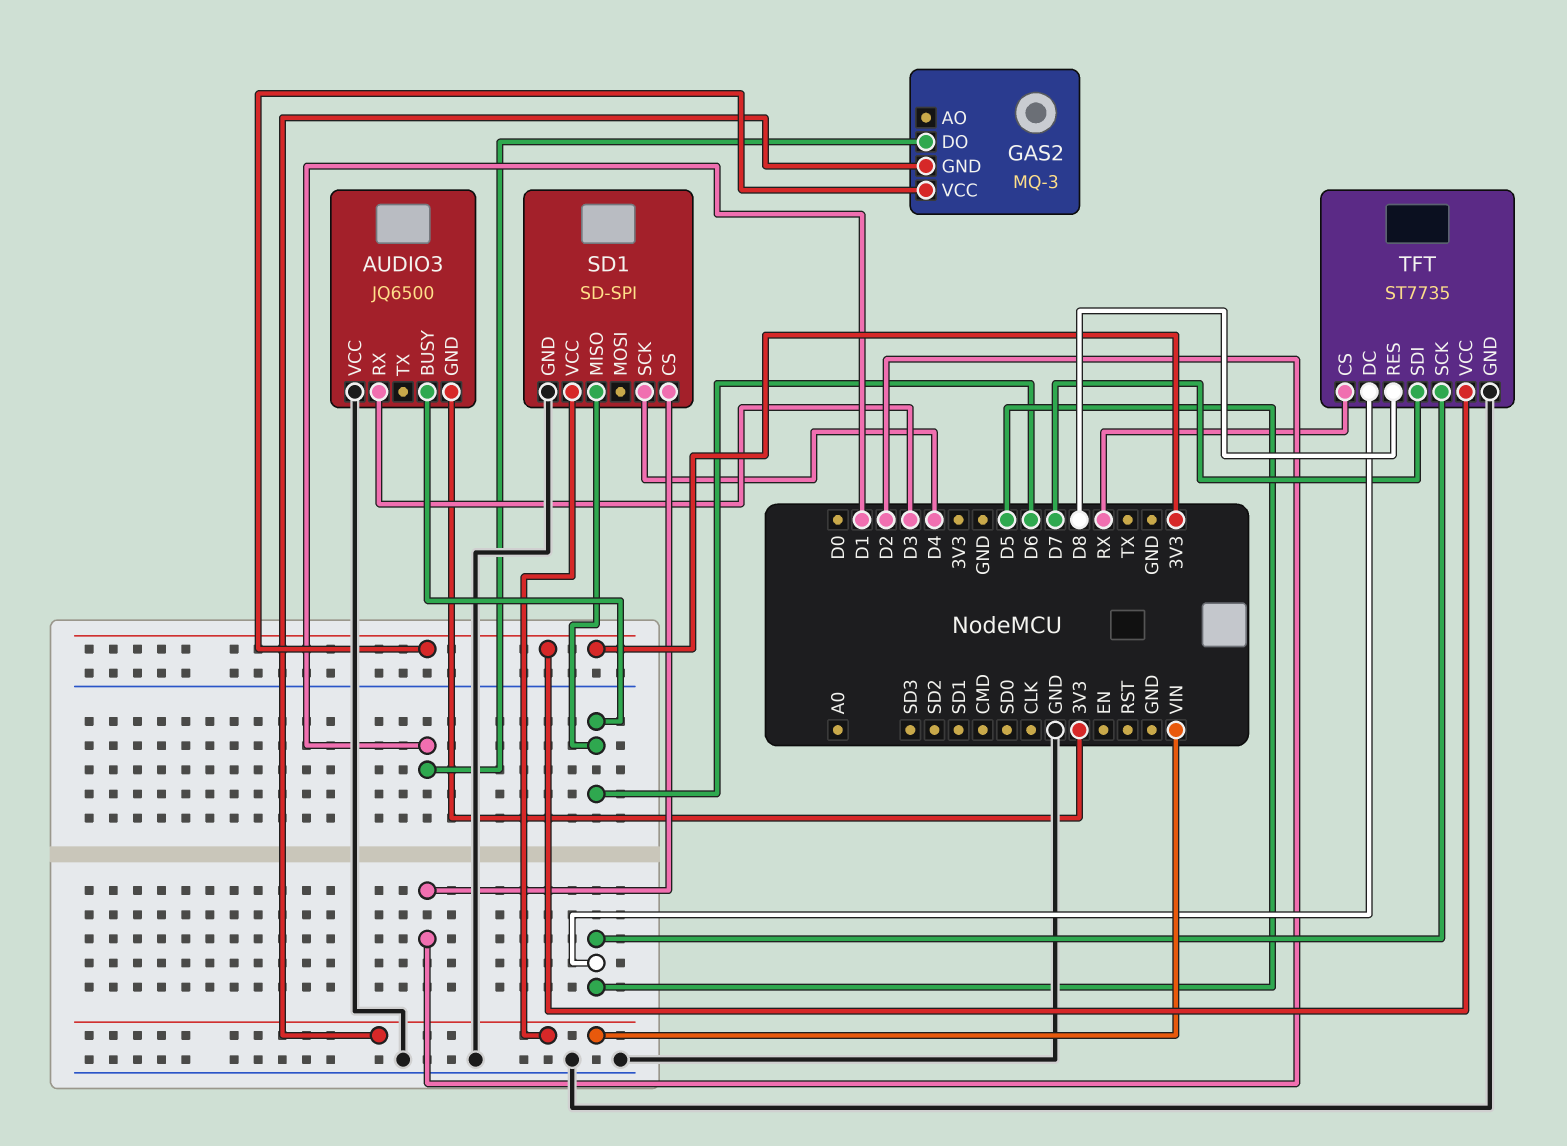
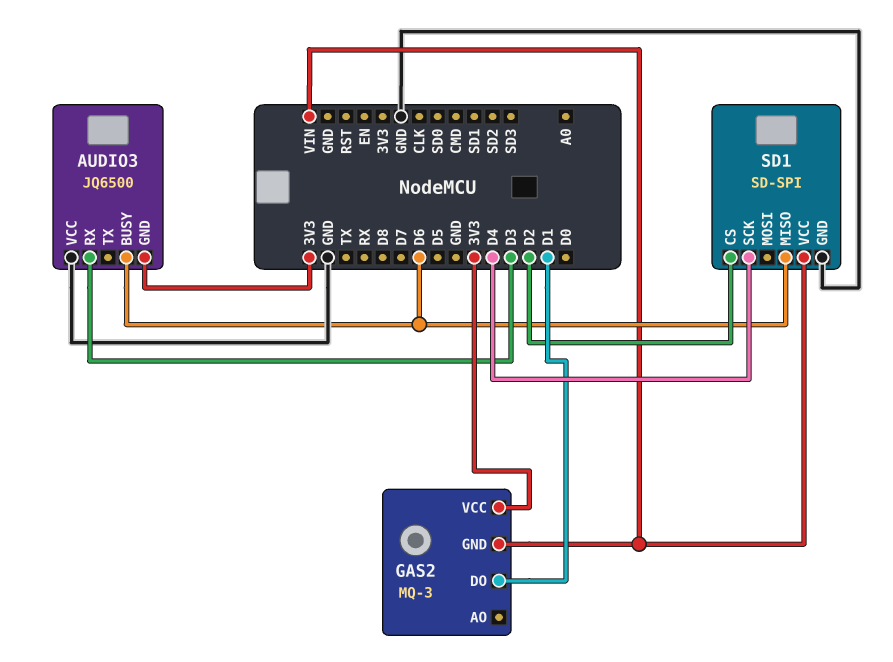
TFT: ST7735 -> none
TFT pin CS: RX -> none
TFT pin DC: D5 -> none
TFT pin GND: GND -> none
TFT pin RES: D8 -> none
TFT pin SCK: D5 -> none
TFT pin SDI: D7 -> none
TFT pin VCC: 3V3 -> none

